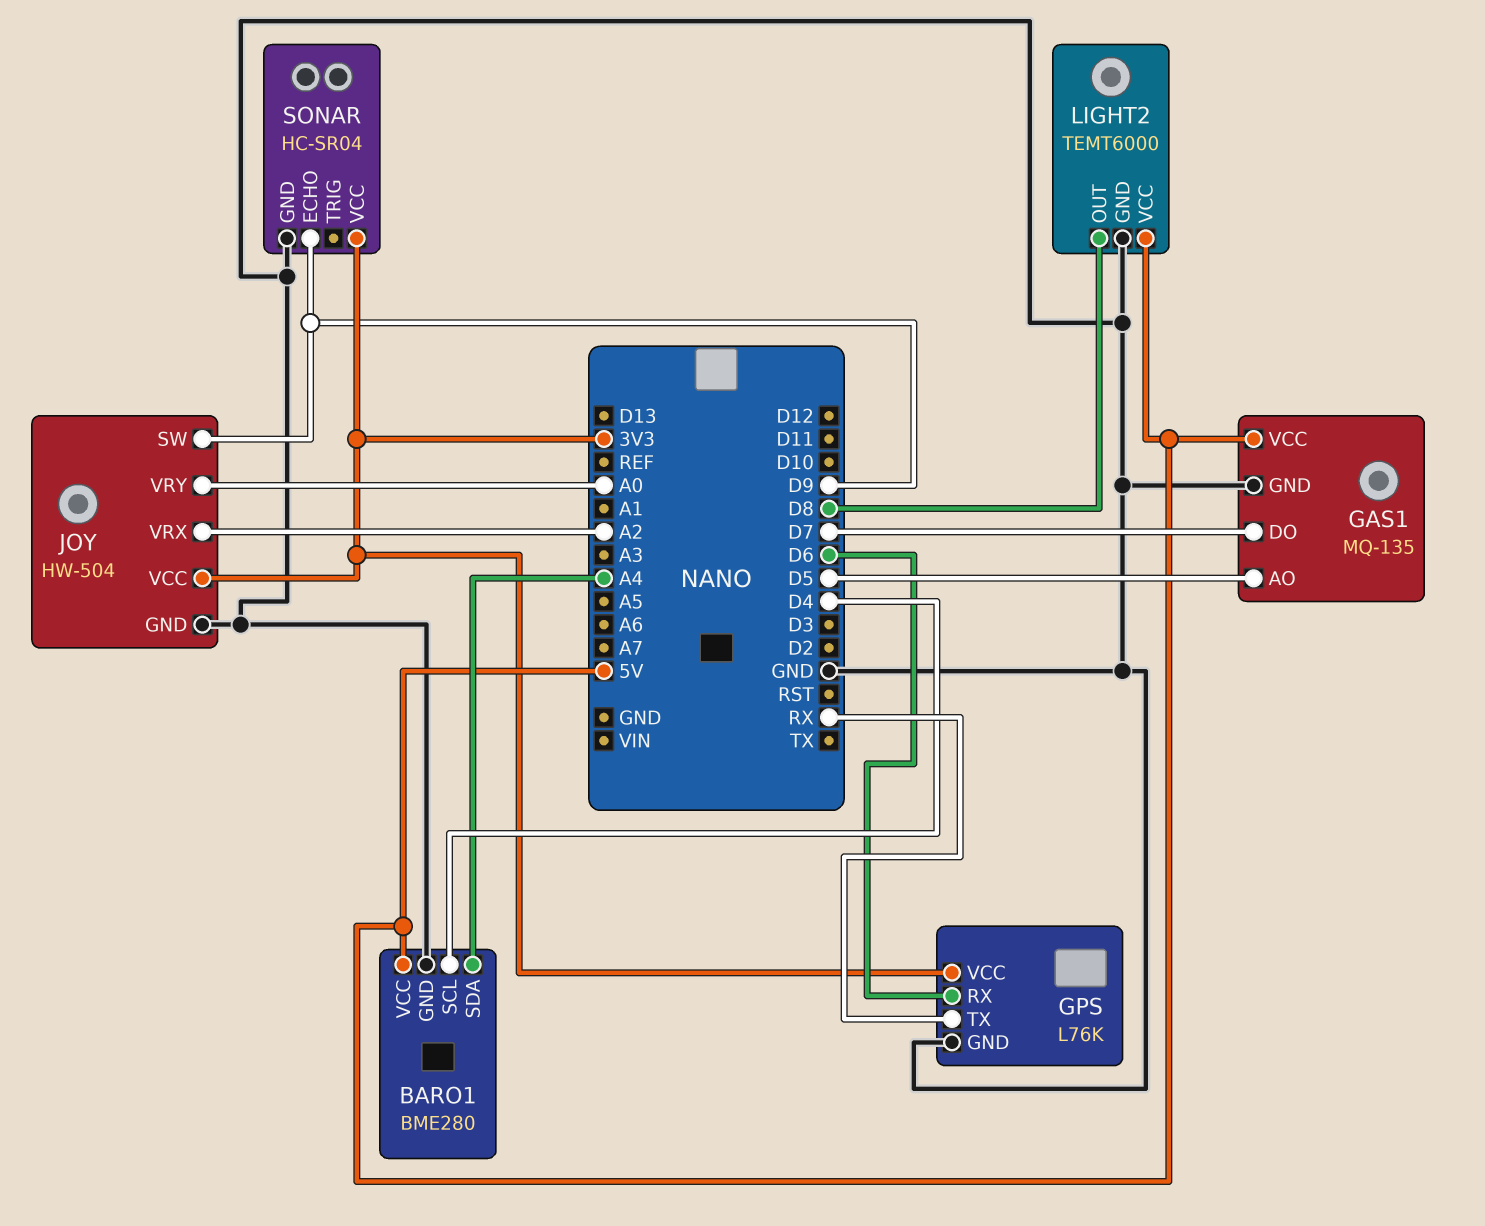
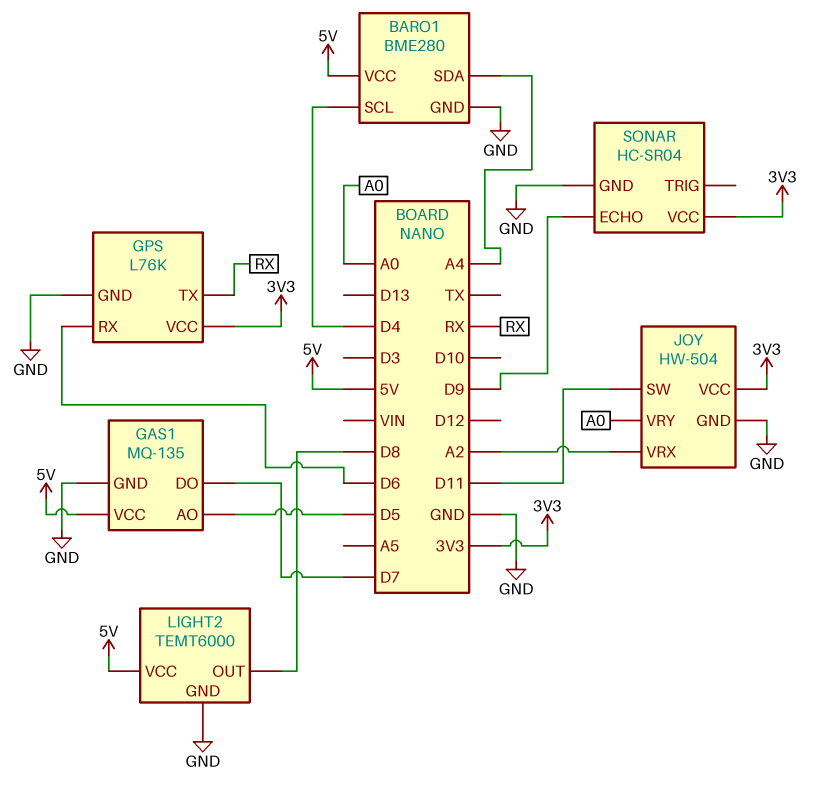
JOY pin SW: D9 -> D11

